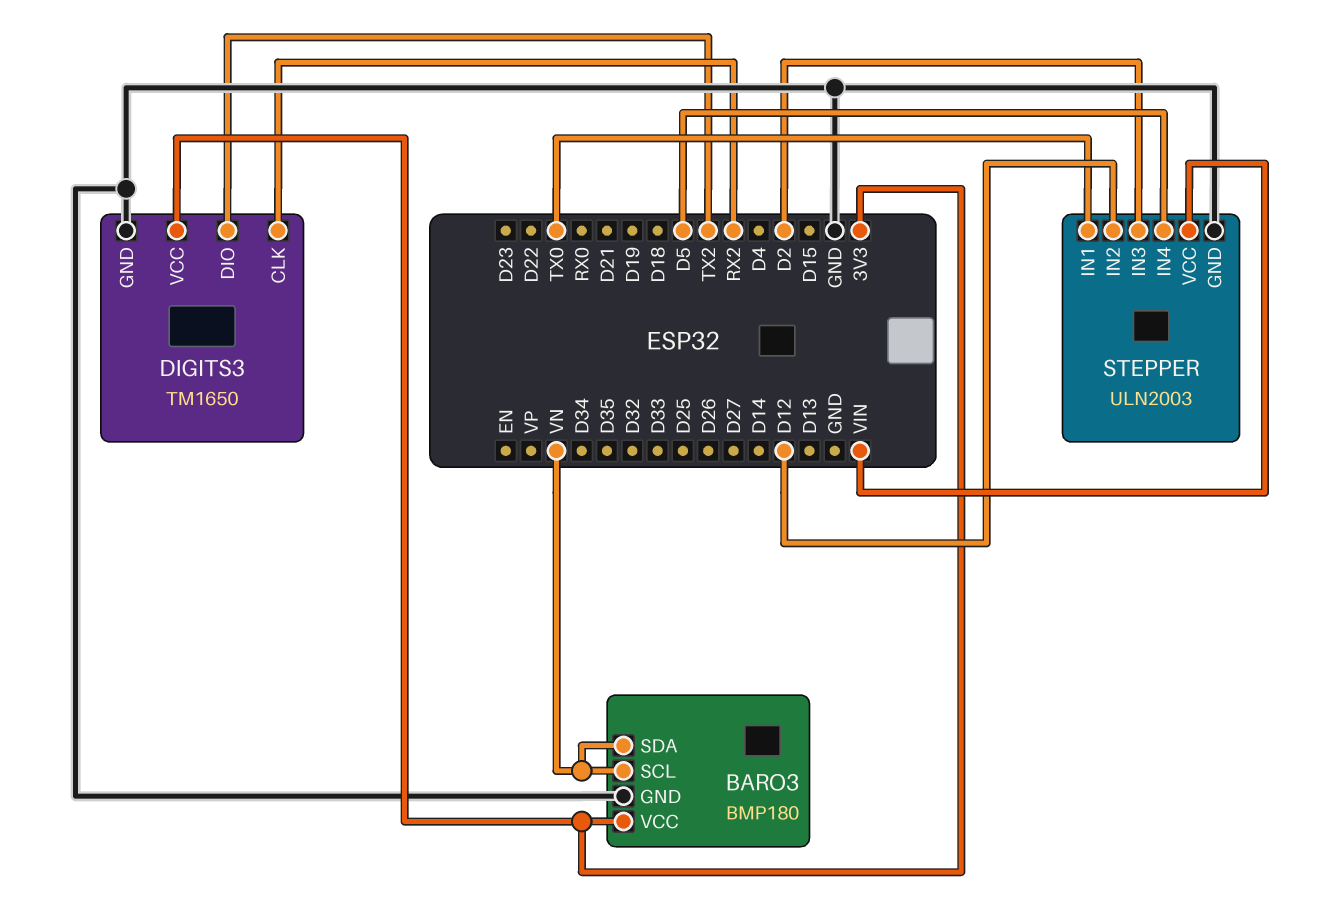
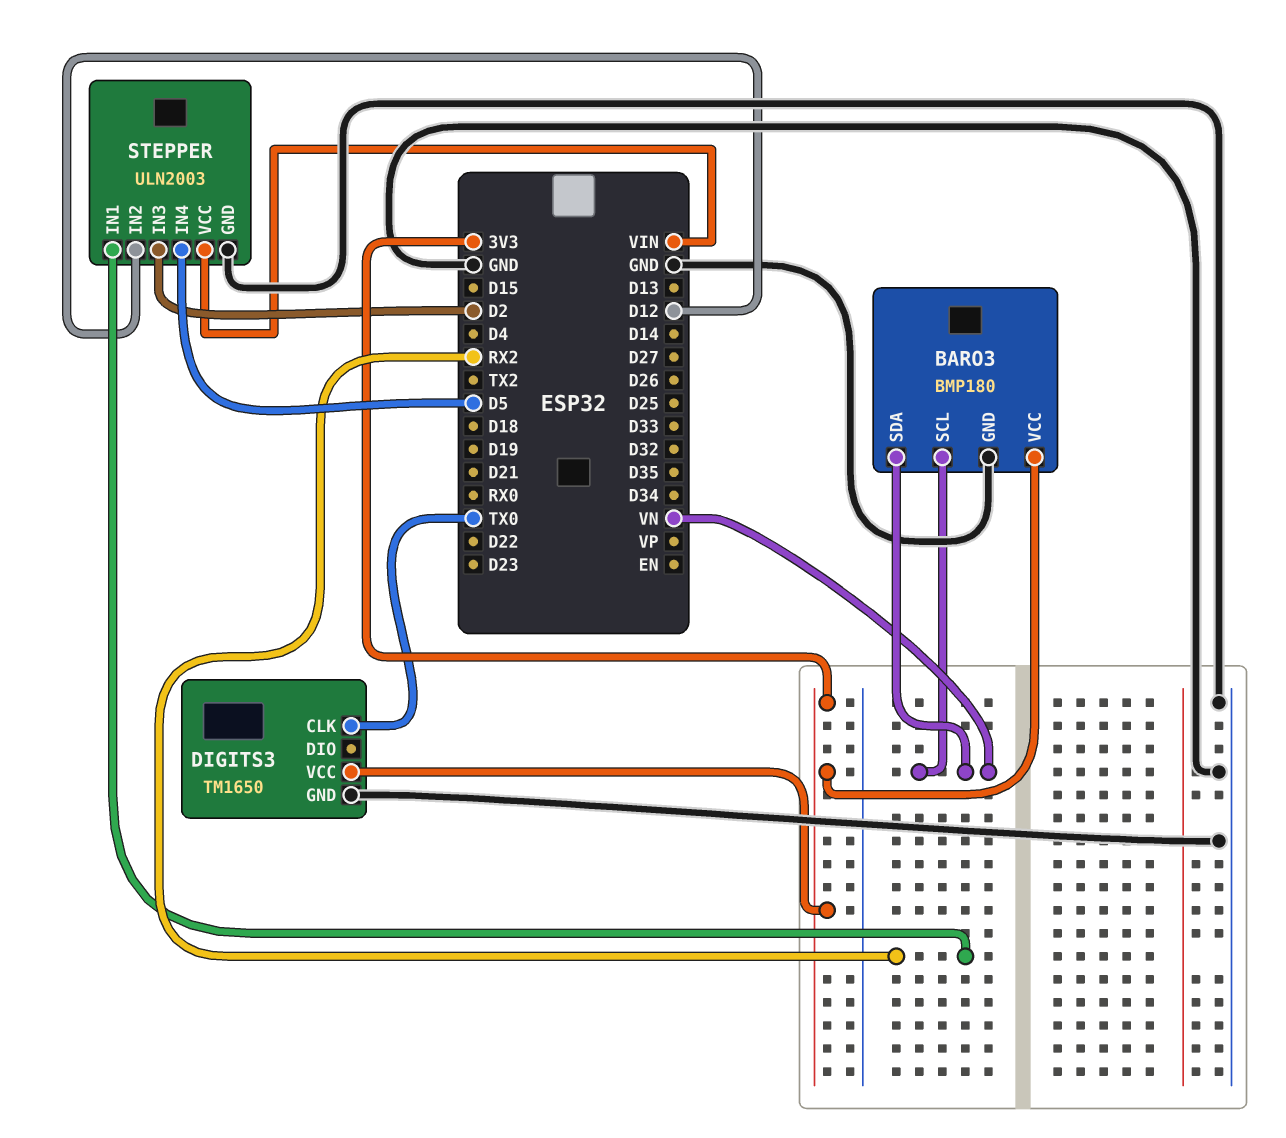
DIGITS3 pin CLK: RX2 -> TX0
DIGITS3 pin DIO: TX2 -> none
STEPPER pin IN1: TX0 -> RX2

